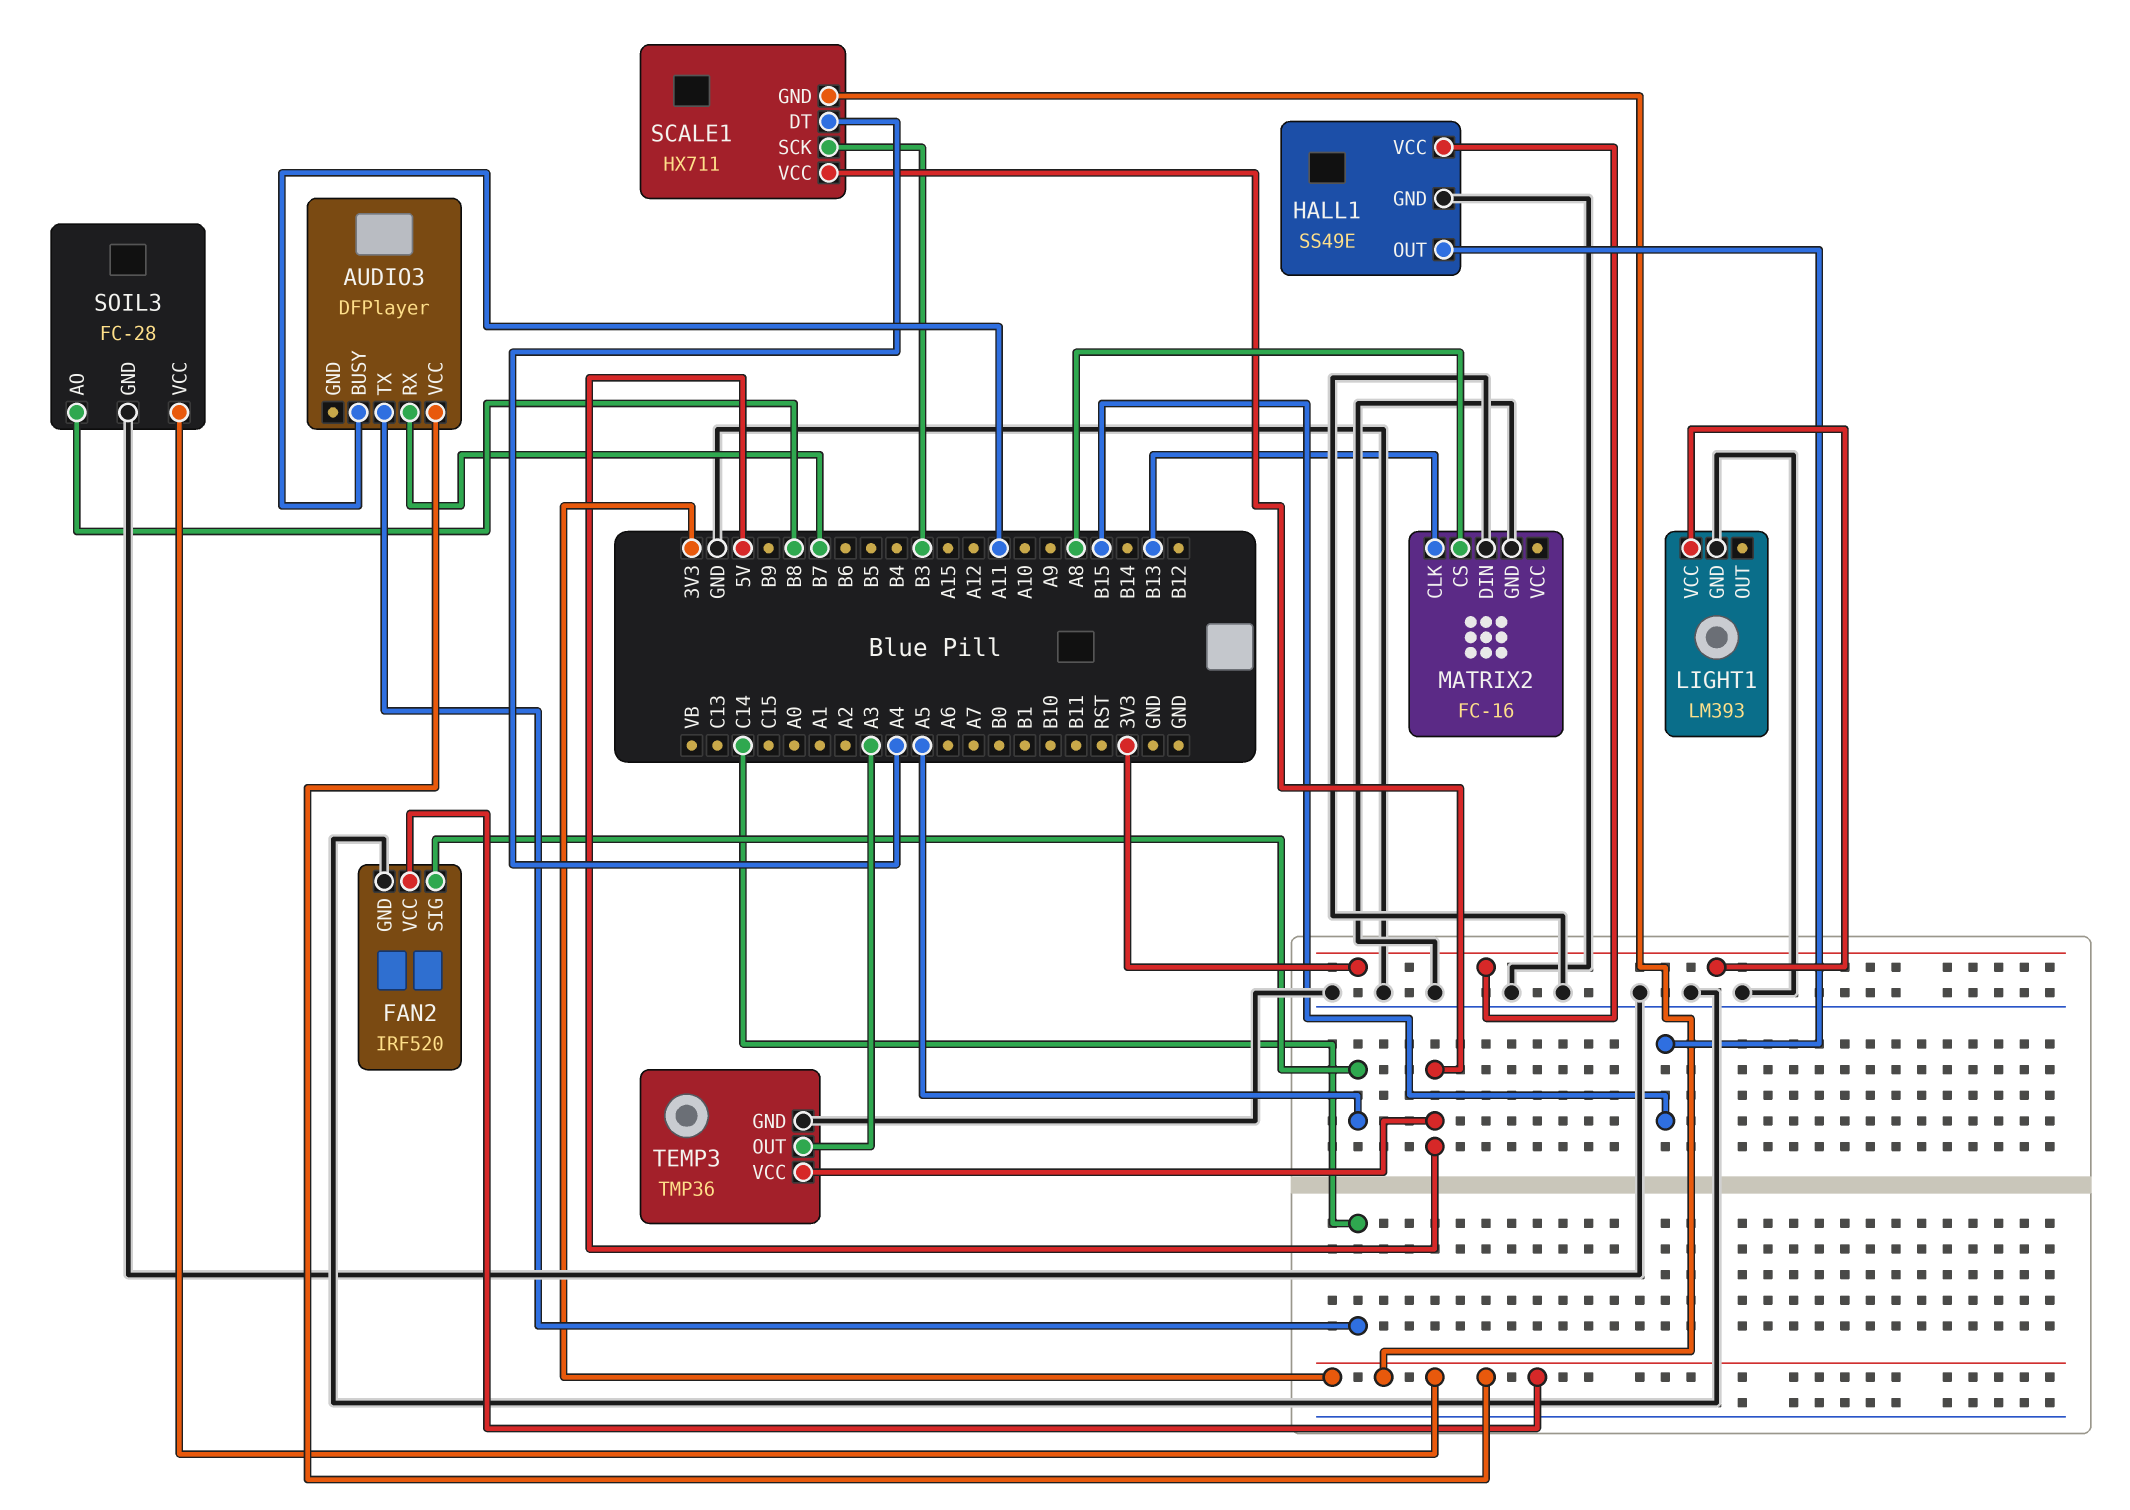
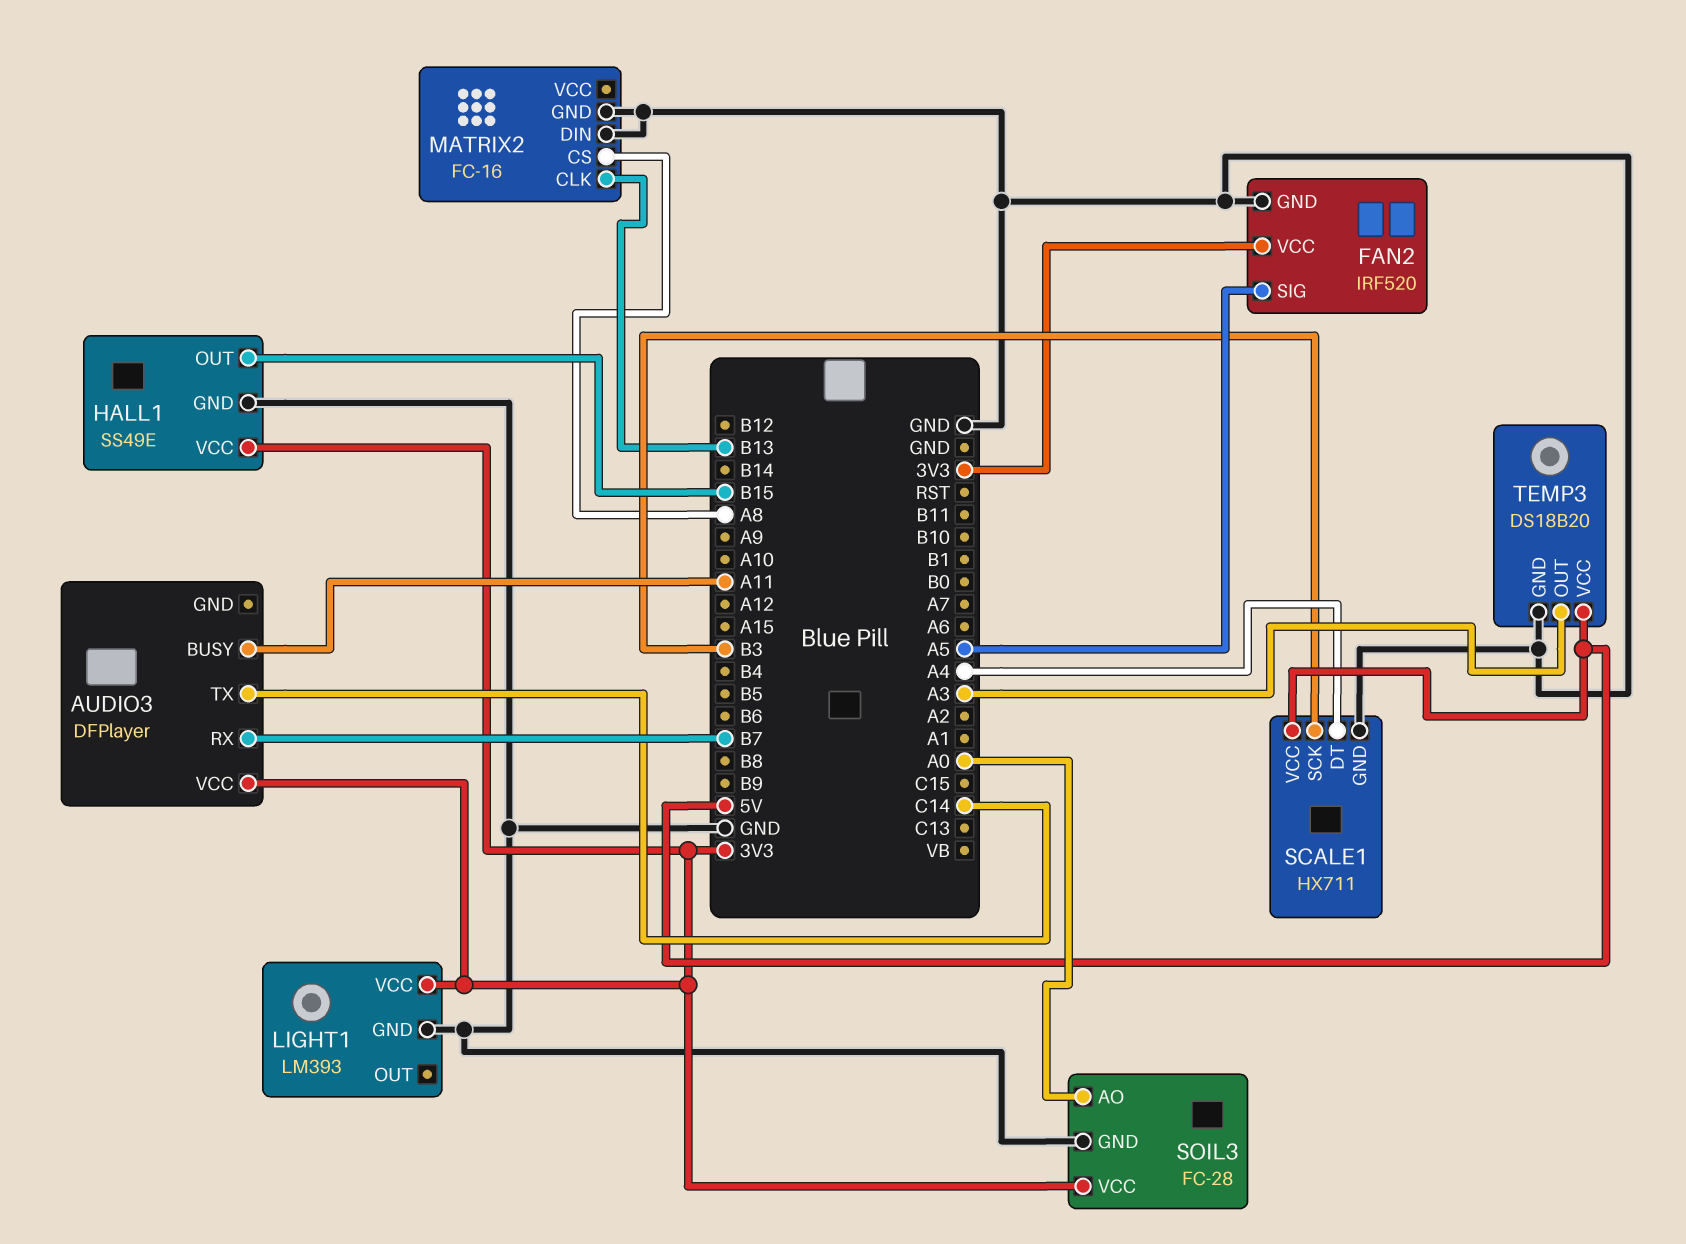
SCALE1 pin GND: 3V3 -> GND
SOIL3 pin AO: B8 -> A0
TEMP3: TMP36 -> DS18B20

